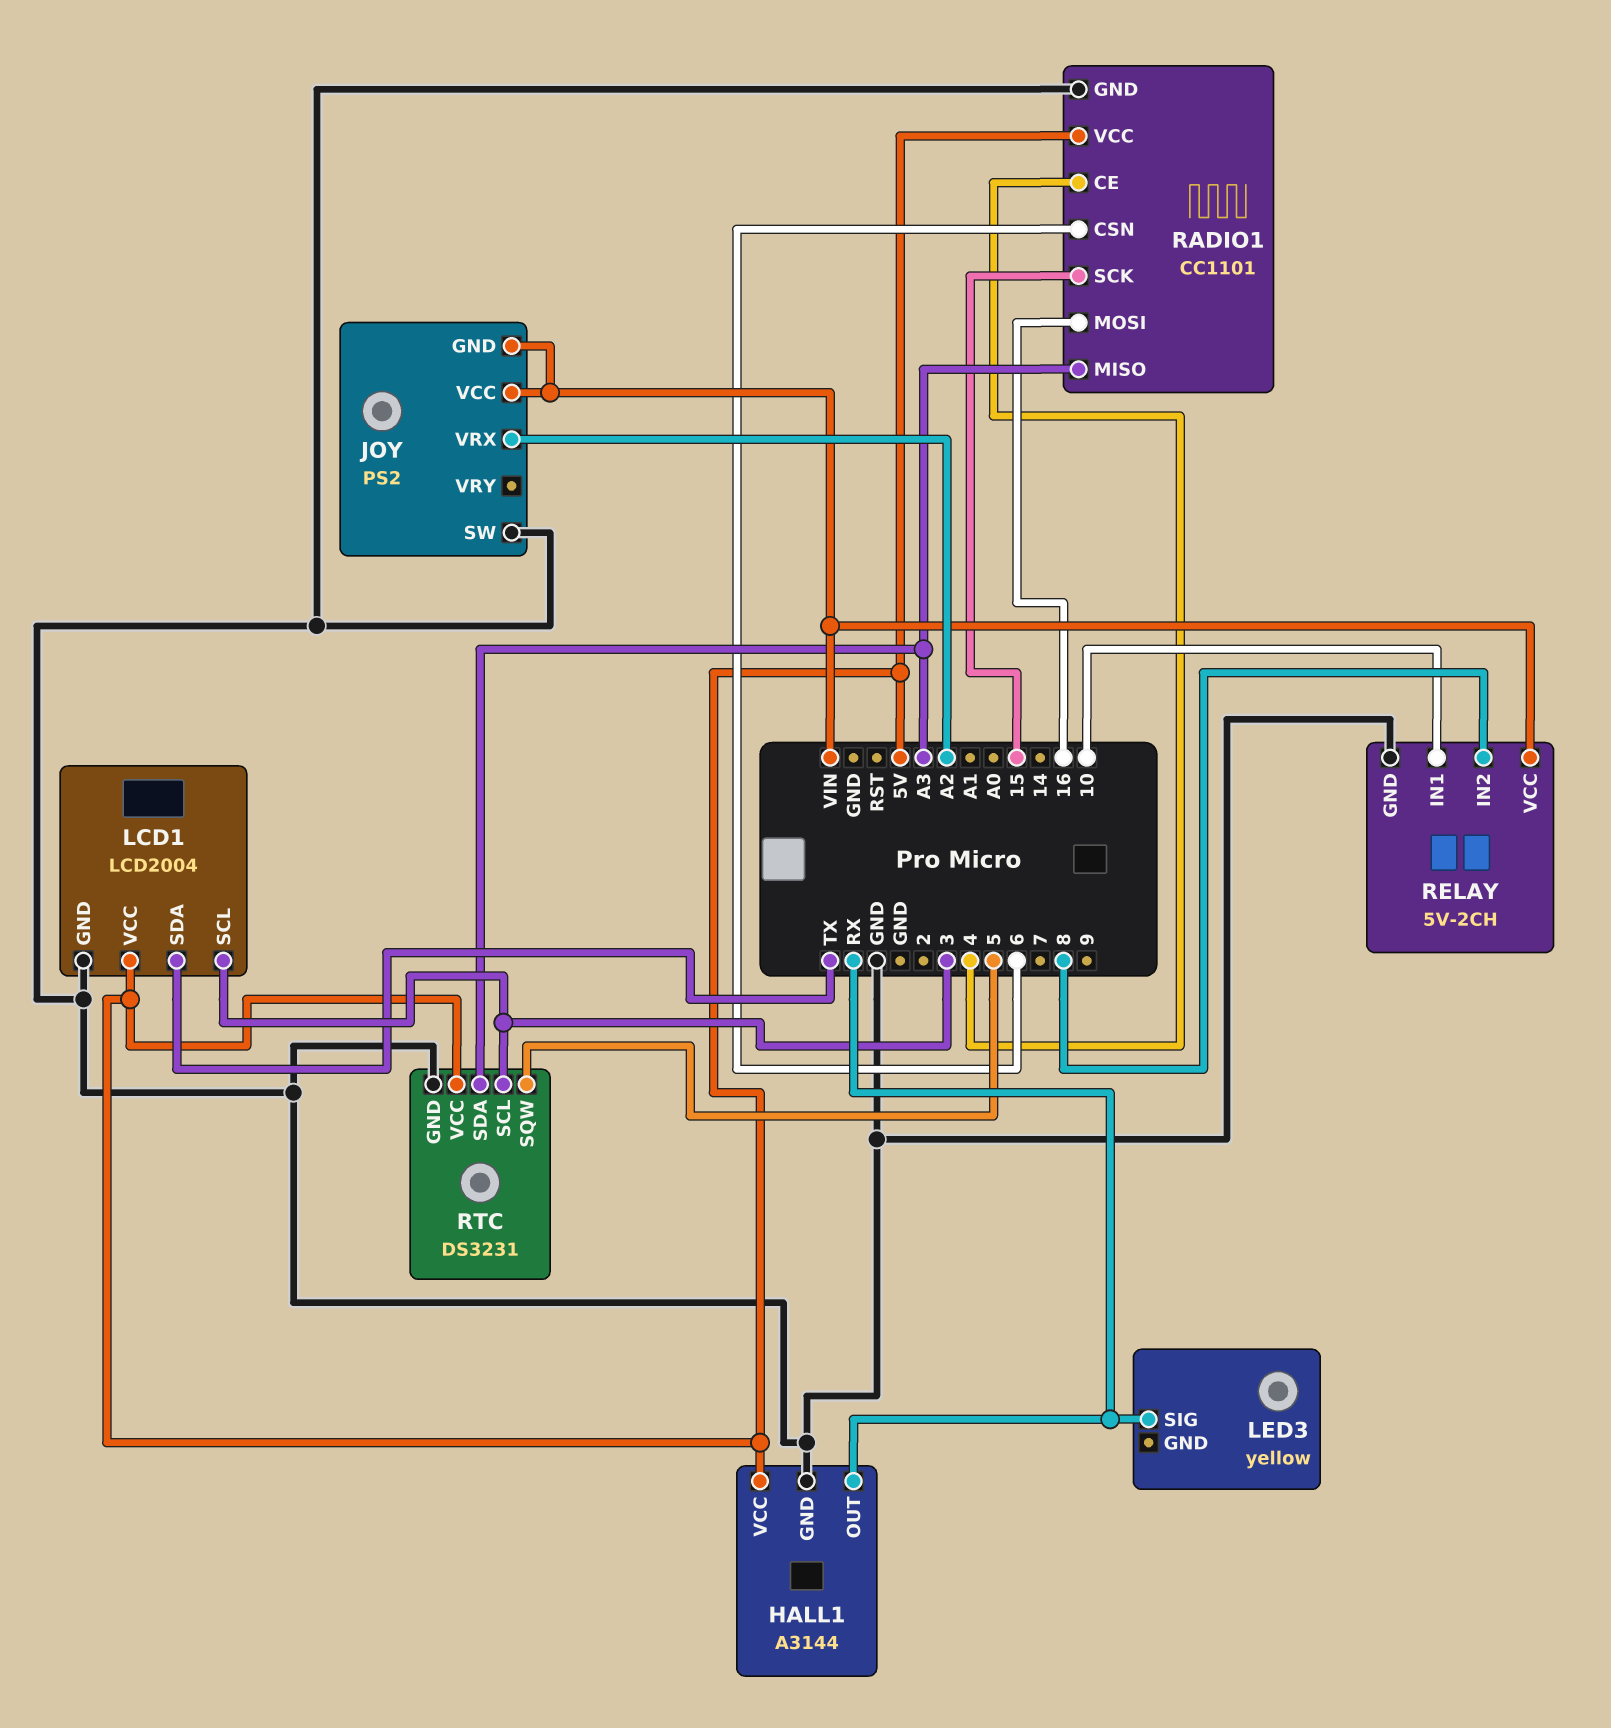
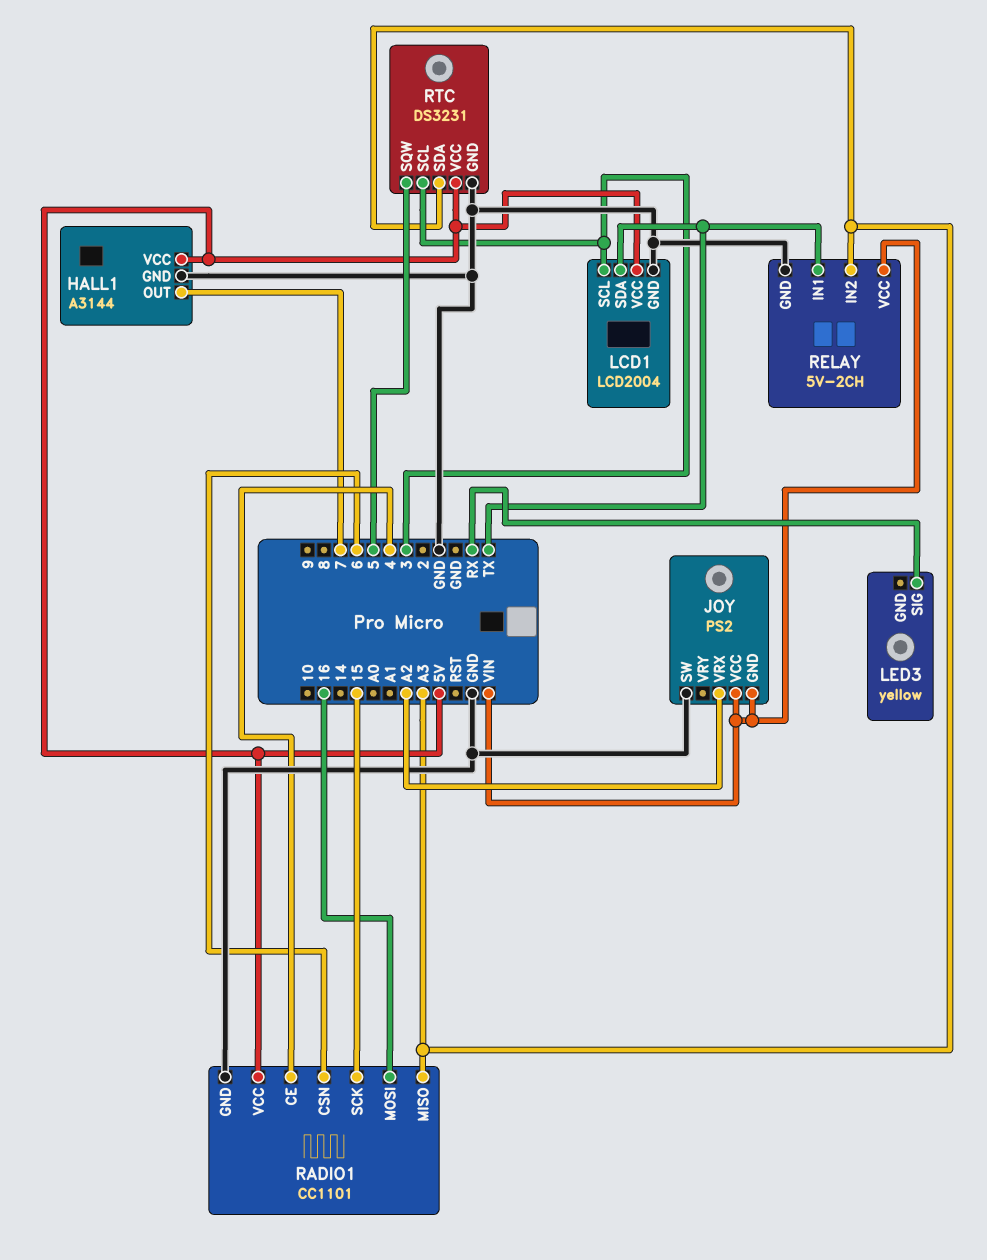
HALL1 pin OUT: RX -> 7
RELAY pin IN1: 10 -> TX
RELAY pin IN2: 8 -> A3

